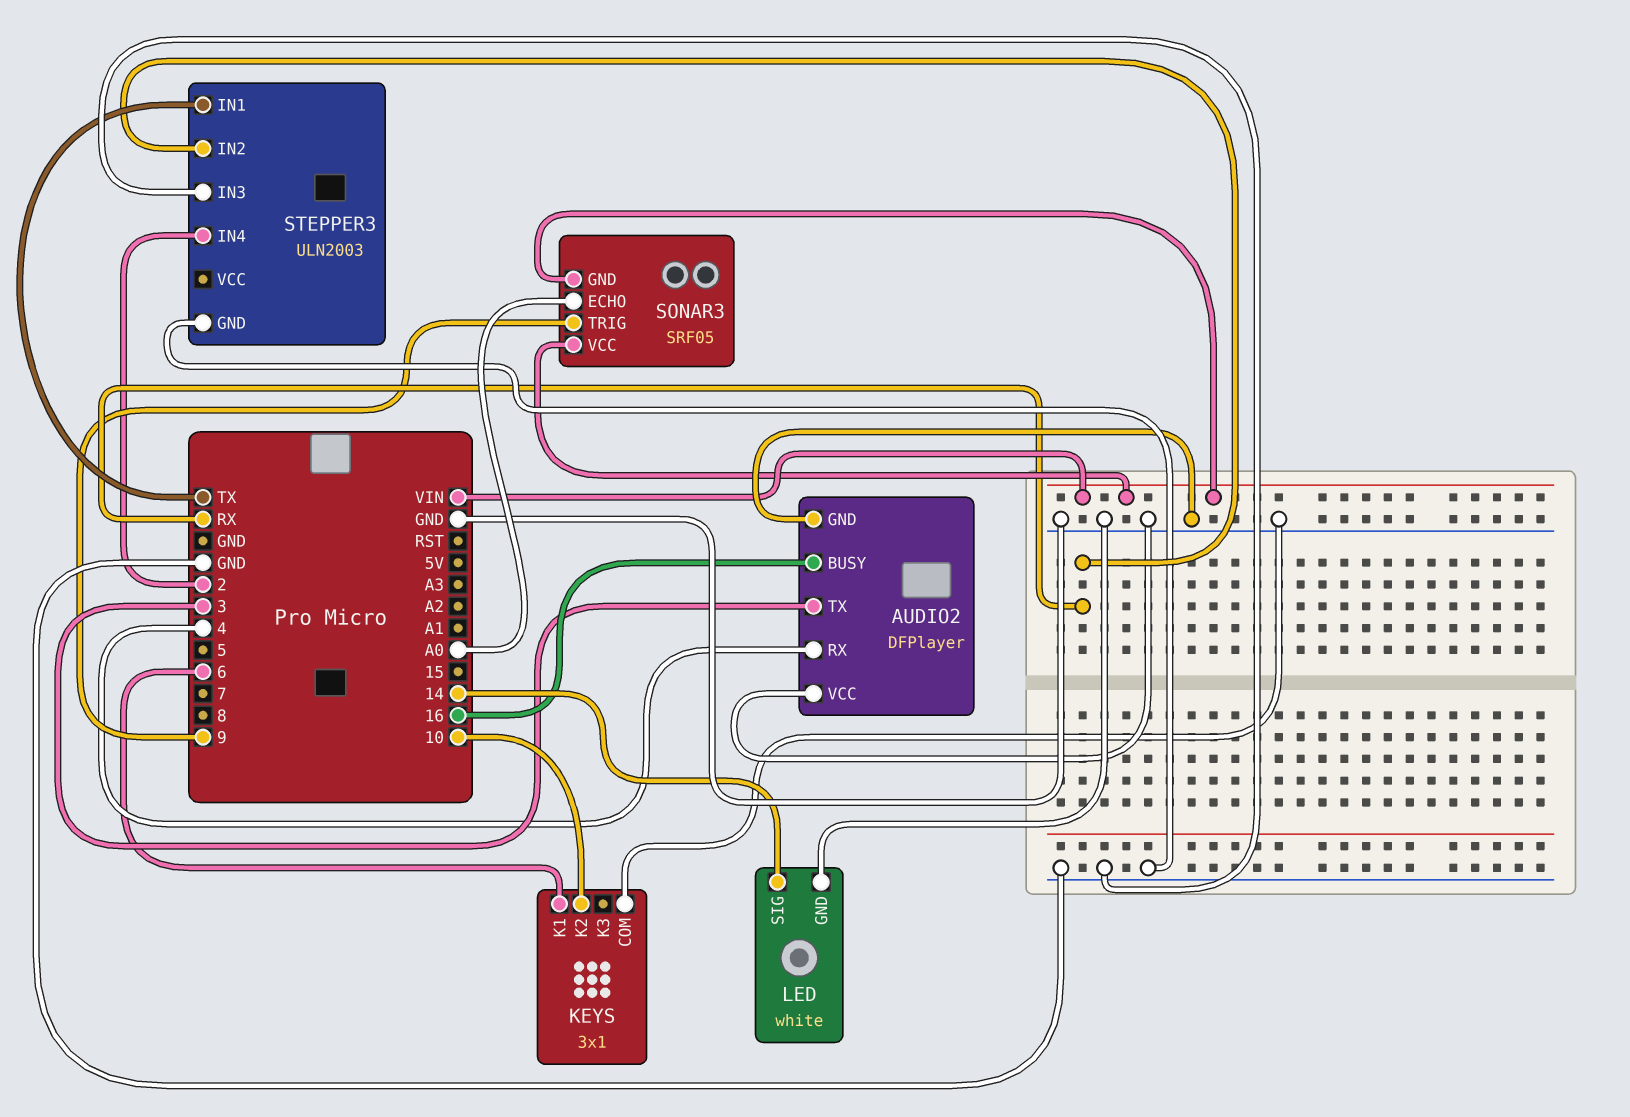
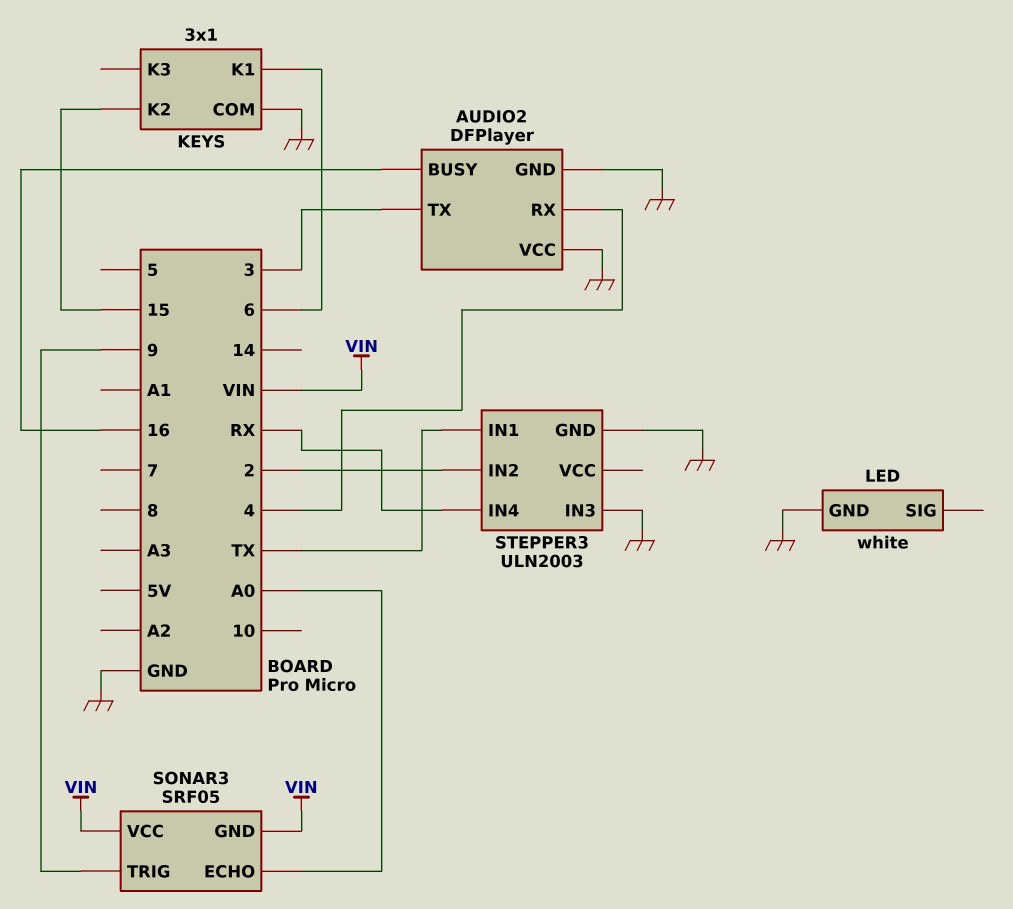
KEYS pin K2: 10 -> 15
LED pin SIG: 14 -> none
STEPPER3 pin IN2: RX -> 2
STEPPER3 pin IN4: 2 -> RX

